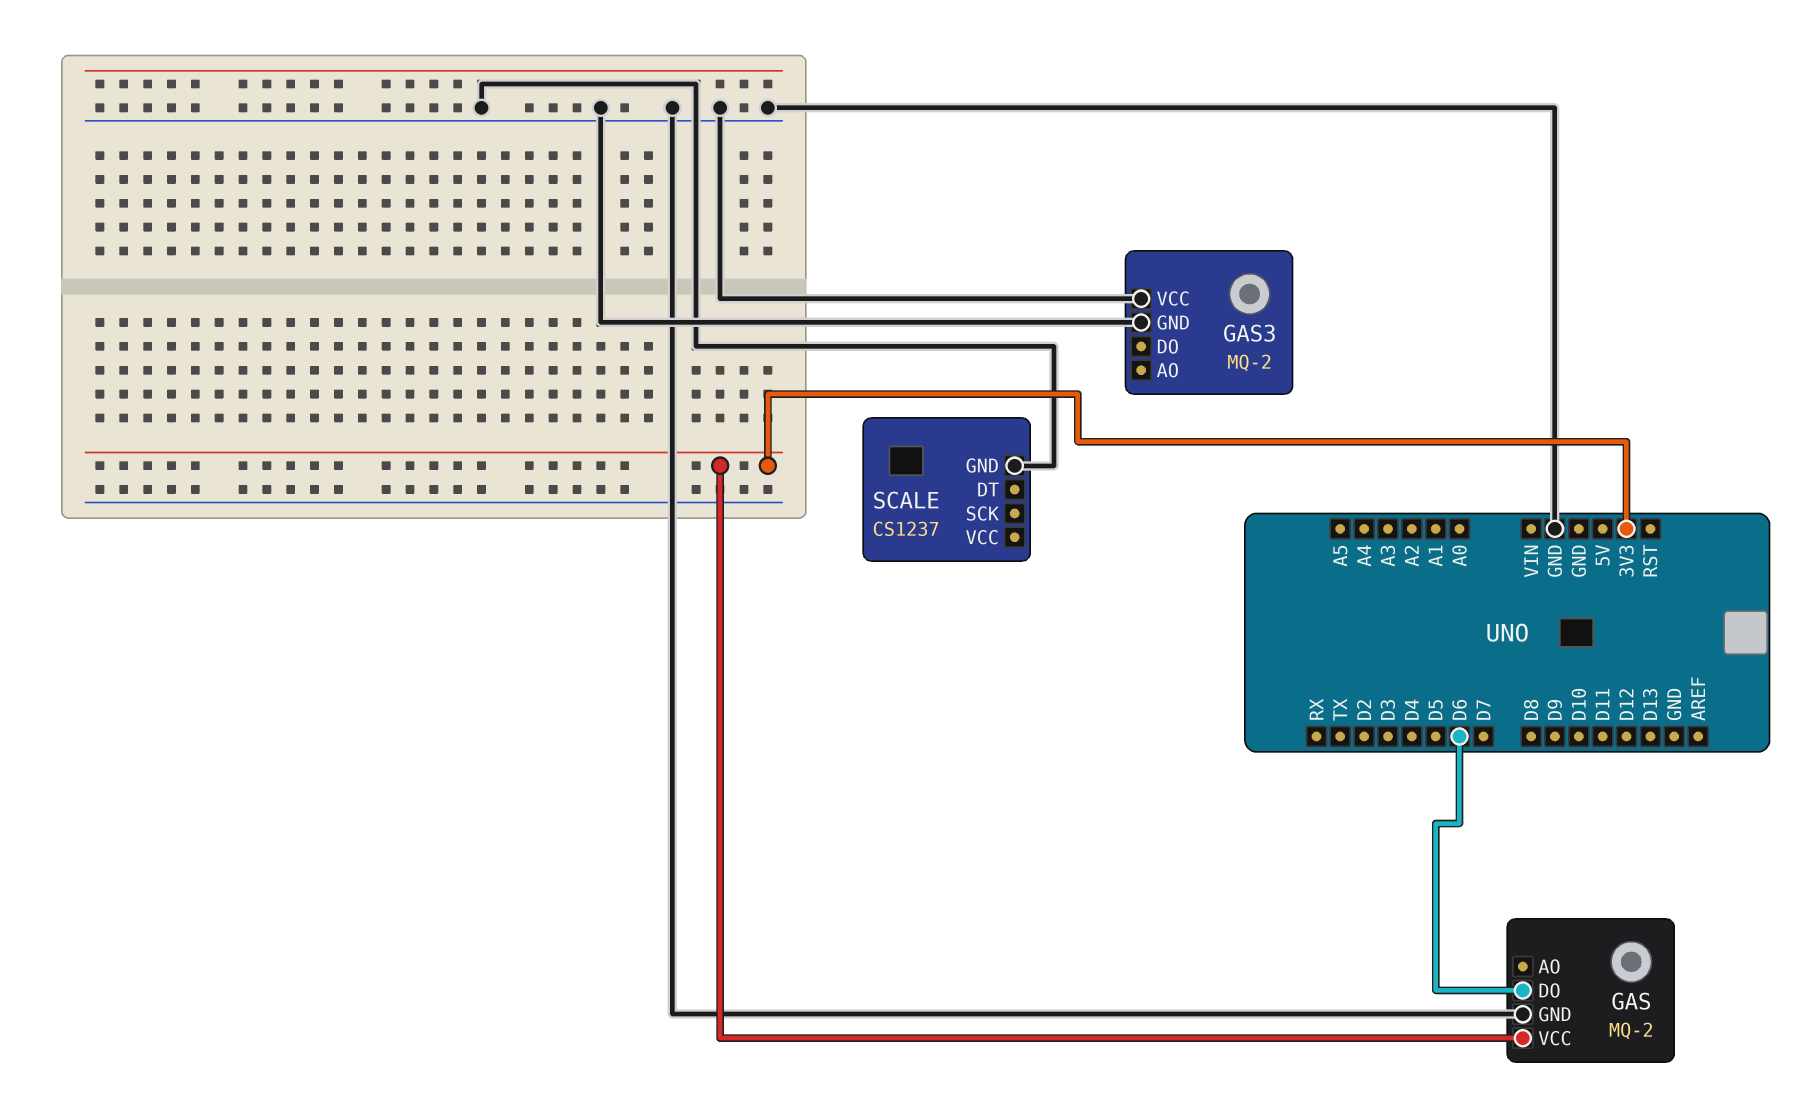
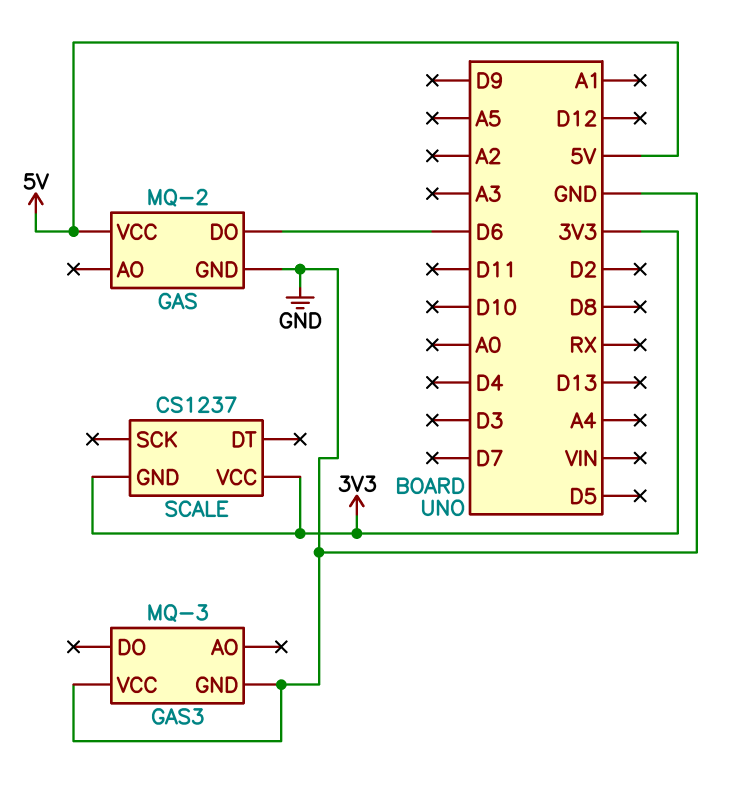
GAS pin VCC: 3V3 -> 5V
GAS3: MQ-2 -> MQ-3
SCALE pin GND: GND -> 3V3
SCALE pin VCC: none -> 3V3

